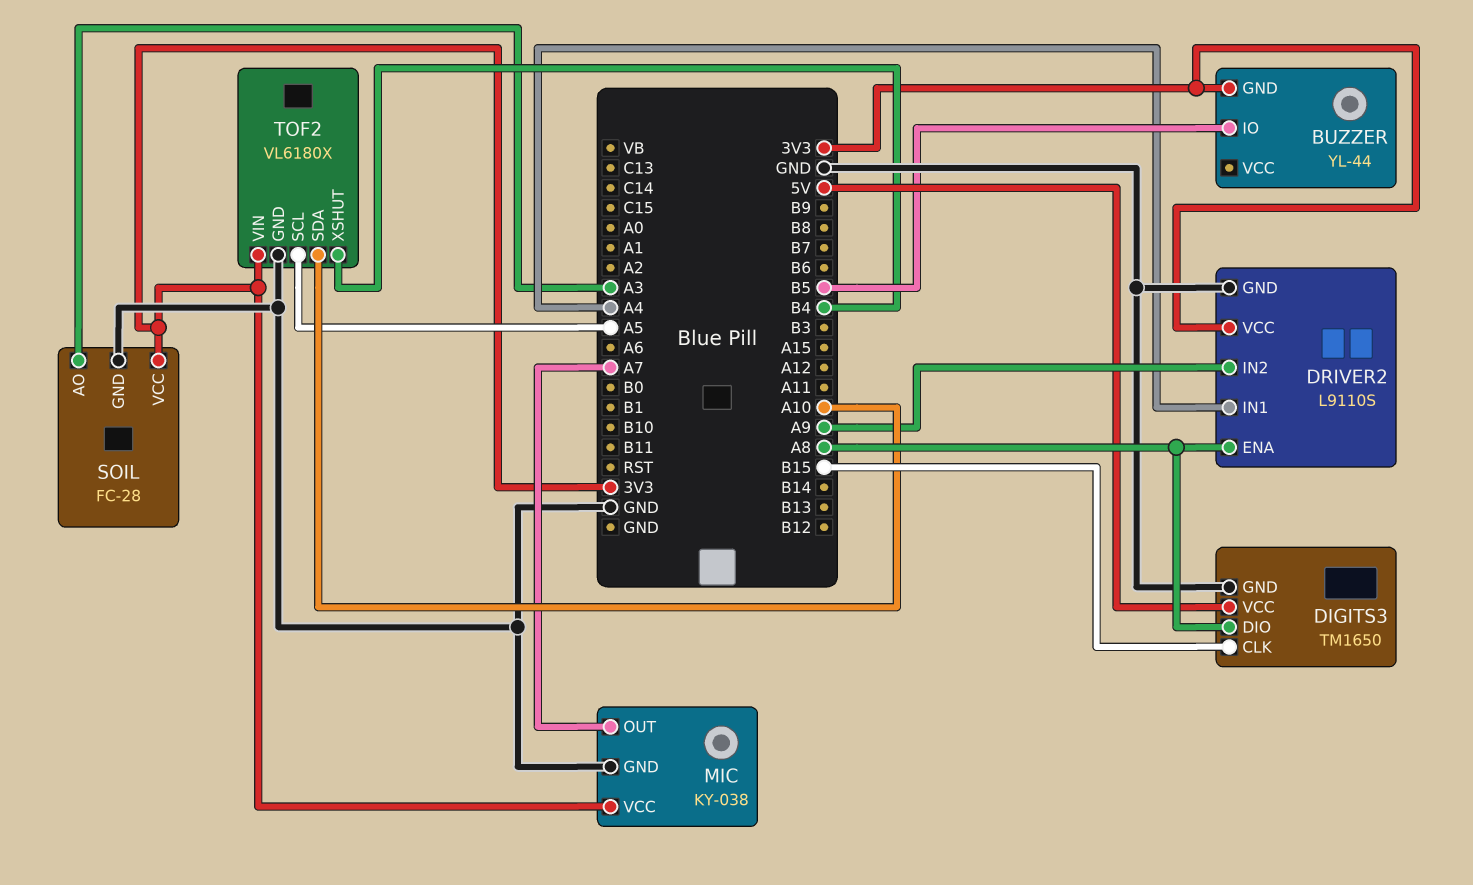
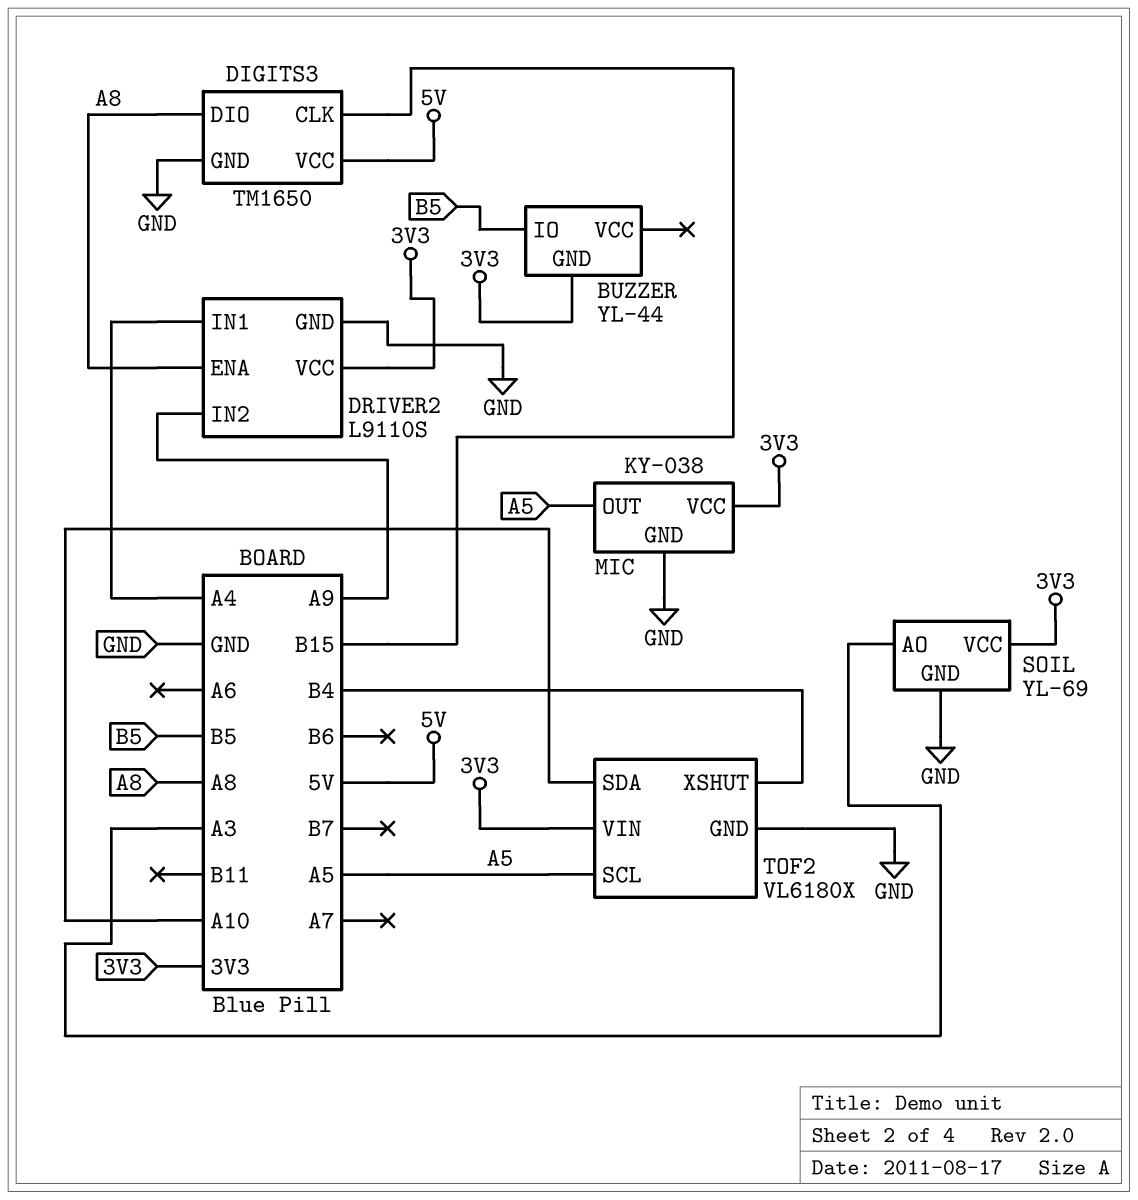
MIC pin OUT: A7 -> A5
SOIL: FC-28 -> YL-69

